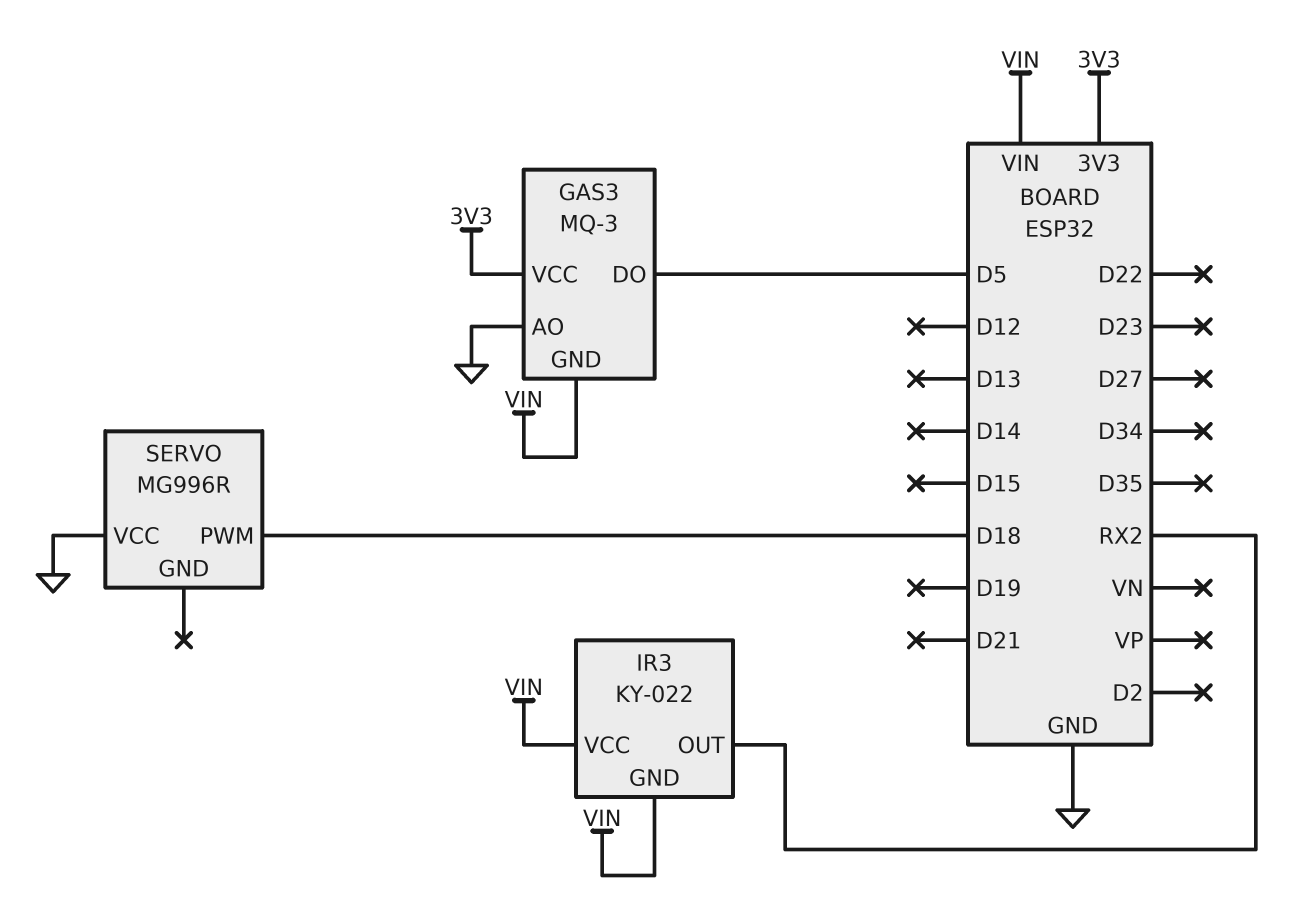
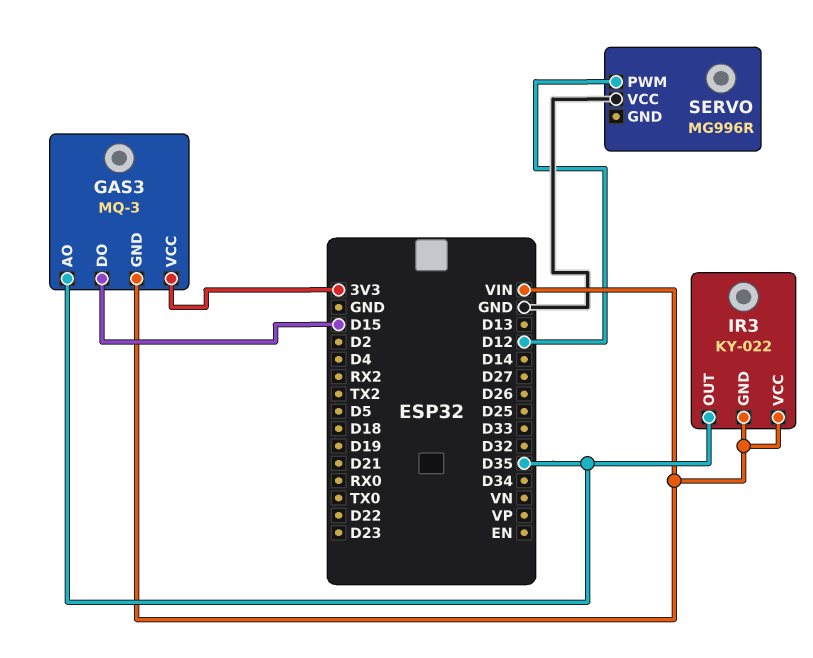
GAS3 pin AO: GND -> D35
GAS3 pin DO: D5 -> D15
IR3 pin OUT: RX2 -> D35
SERVO pin PWM: D18 -> D12

